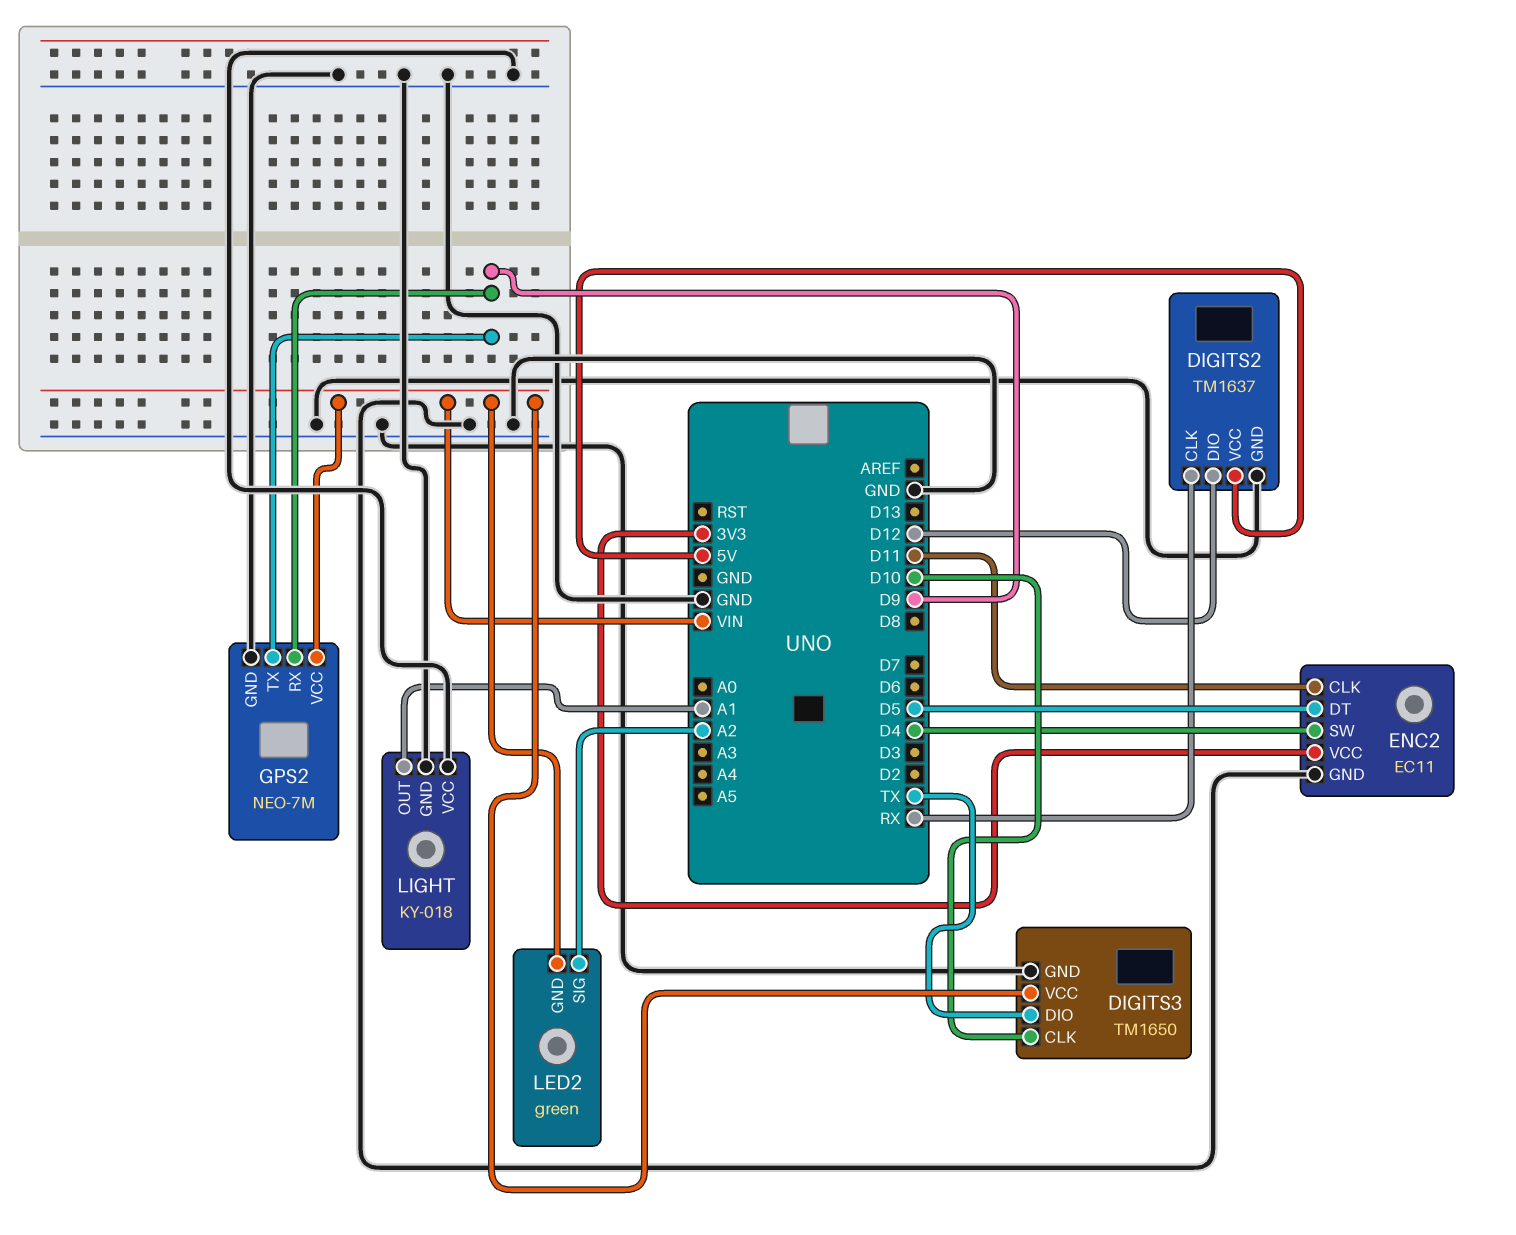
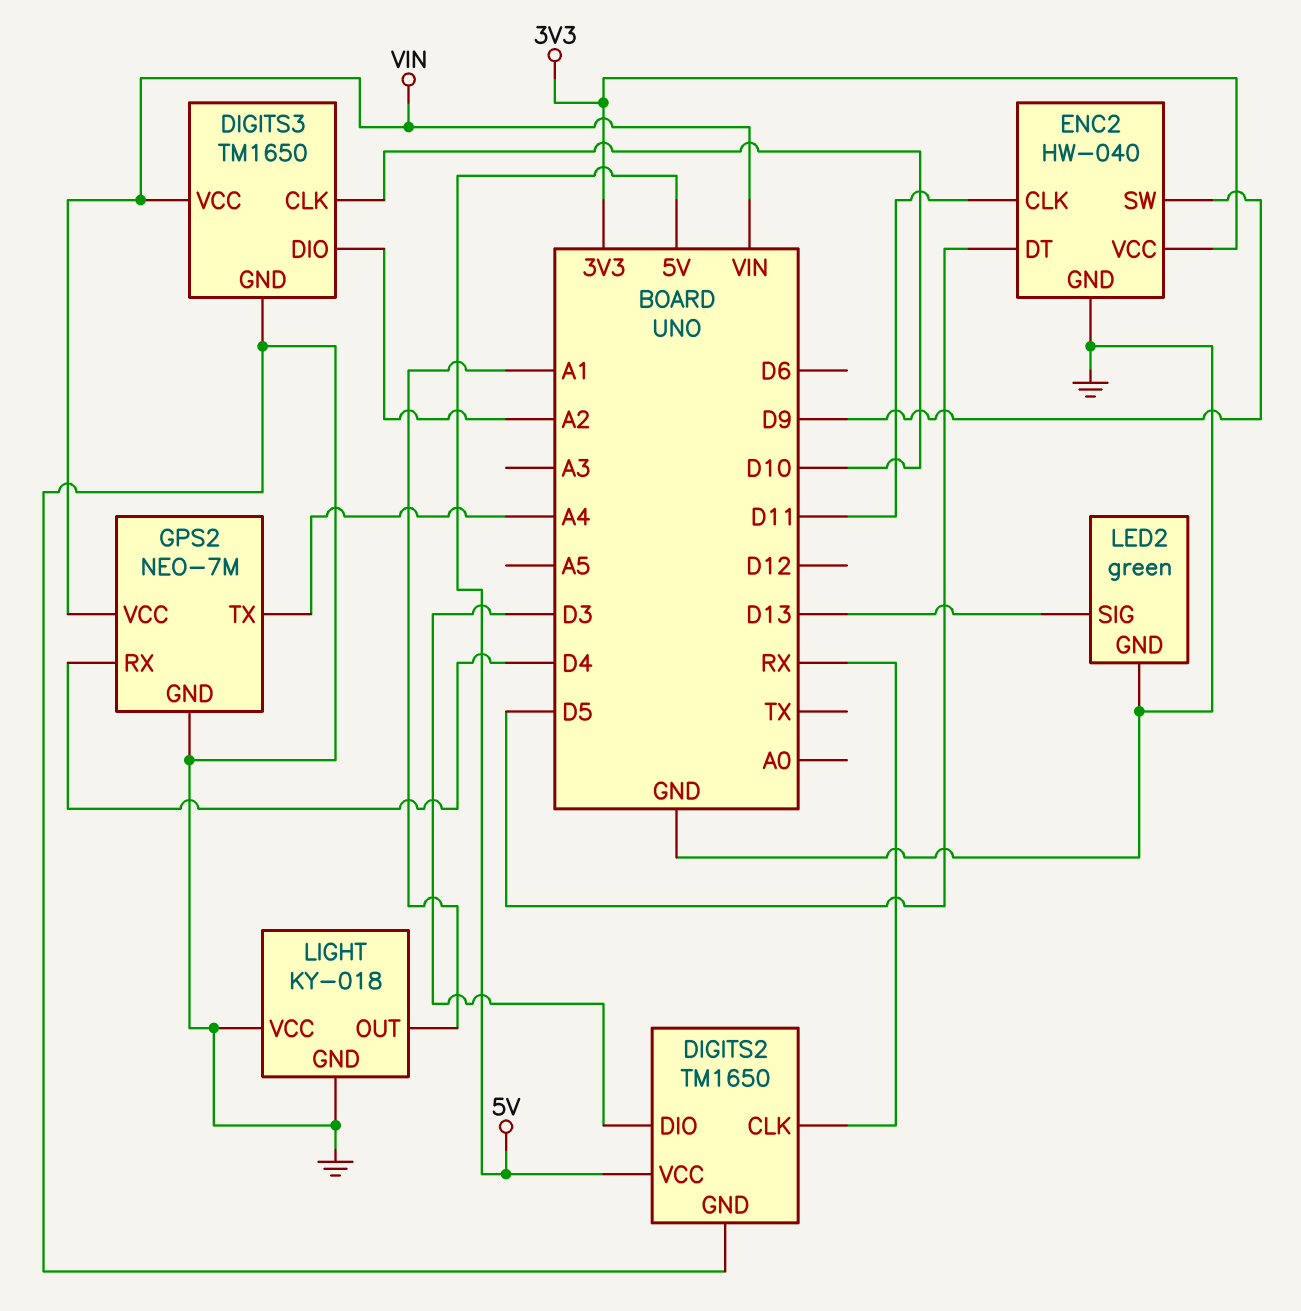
DIGITS2: TM1637 -> TM1650
DIGITS2 pin DIO: D12 -> D3
DIGITS3 pin DIO: TX -> A2
ENC2: EC11 -> HW-040
ENC2 pin SW: D4 -> D9
GPS2 pin RX: D9 -> D4
GPS2 pin TX: D9 -> A4
LED2 pin GND: VIN -> GND
LED2 pin SIG: A2 -> D13

